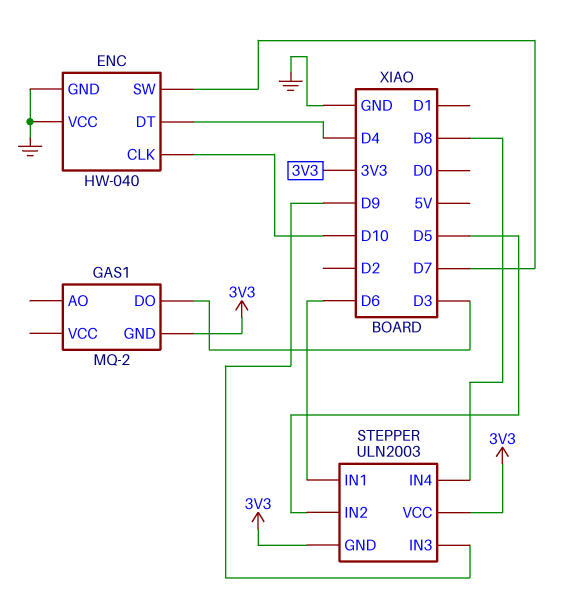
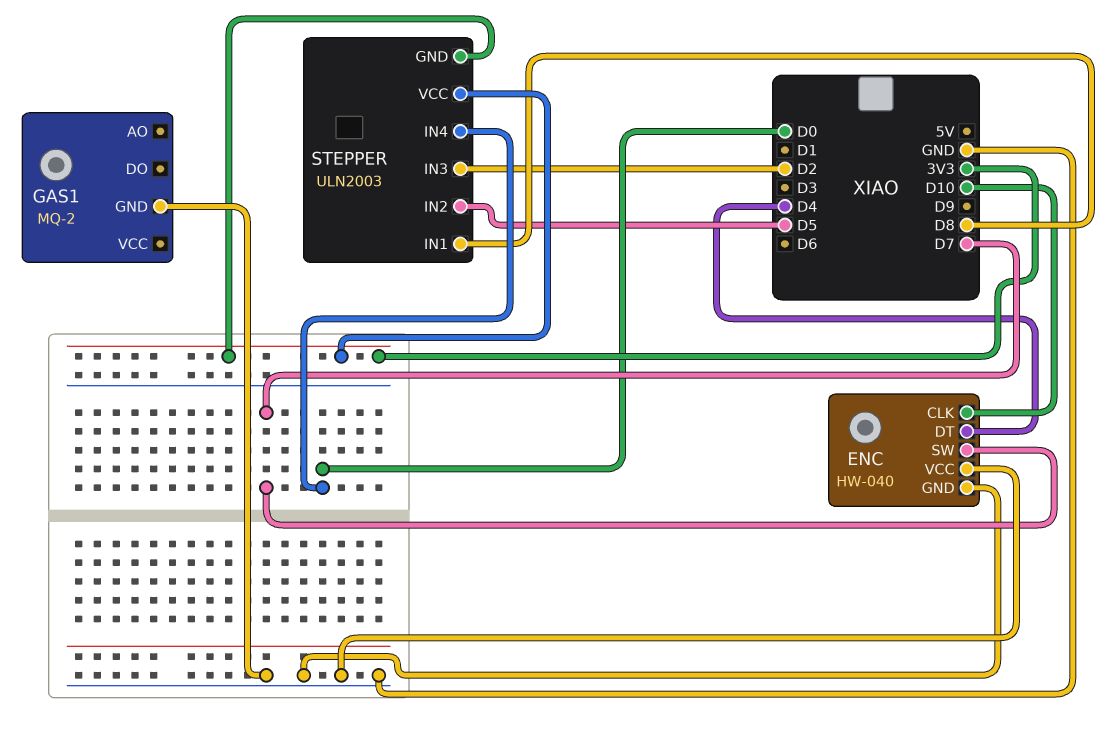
GAS1 pin DO: D3 -> none
GAS1 pin GND: 3V3 -> GND
STEPPER pin IN1: D6 -> D8
STEPPER pin IN3: D9 -> D2
STEPPER pin IN4: D8 -> D0

